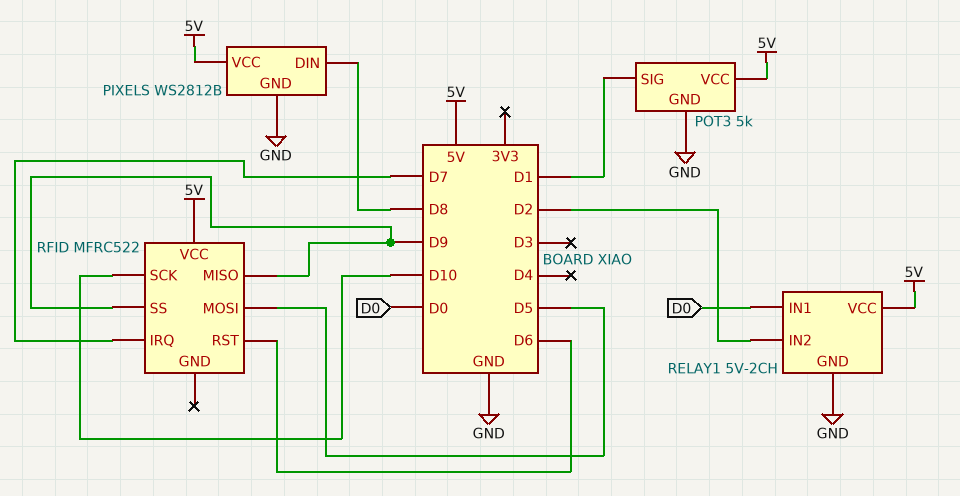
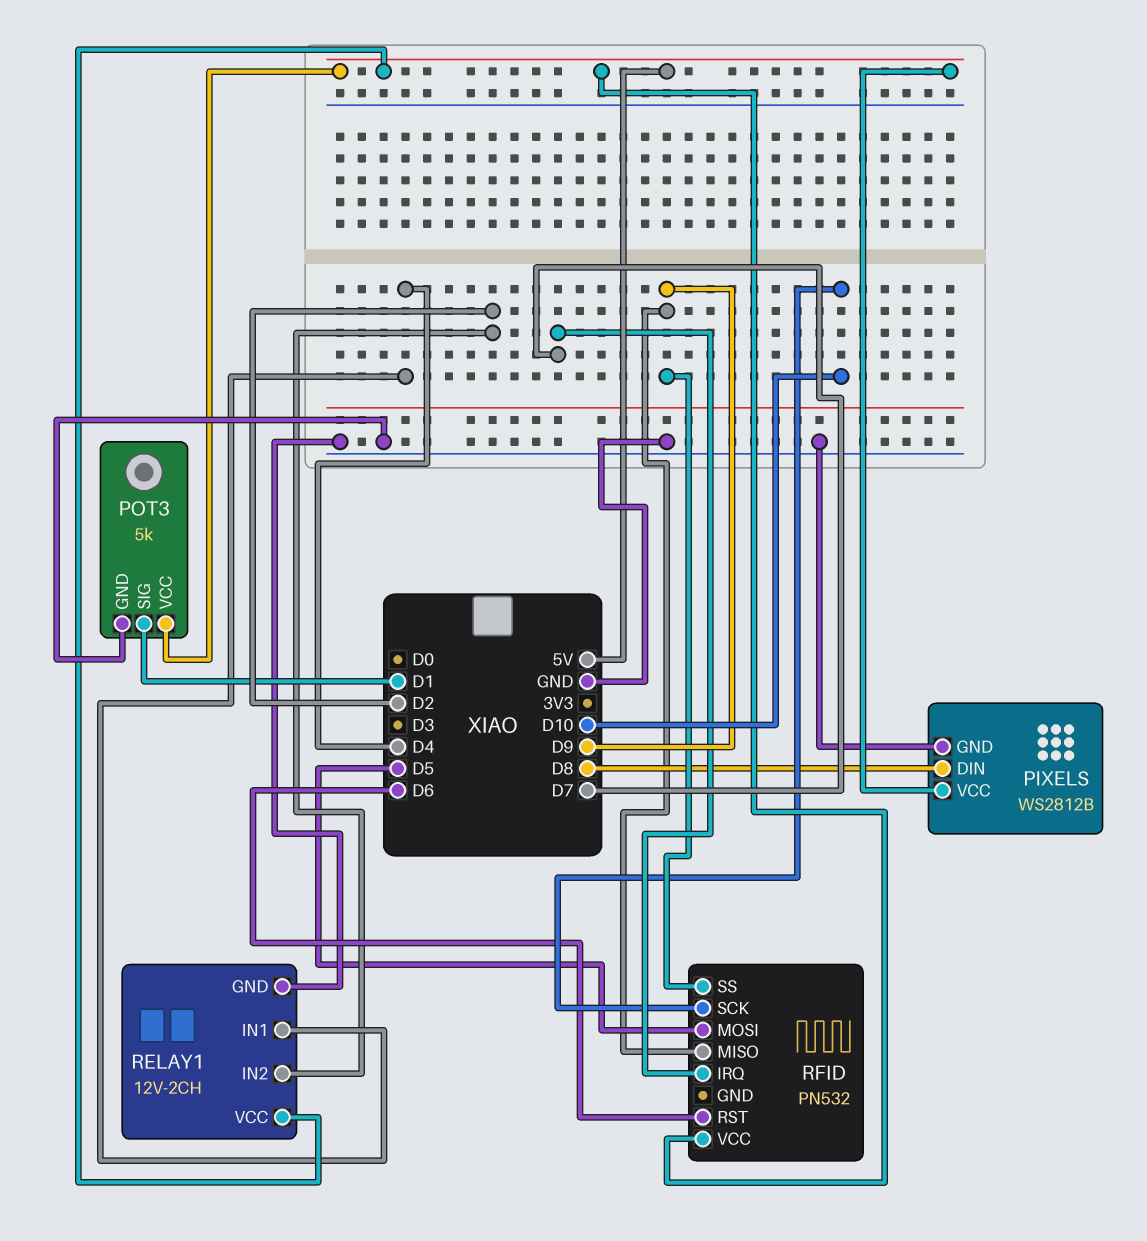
RELAY1: 5V-2CH -> 12V-2CH
RELAY1 pin IN1: D0 -> D4
RFID: MFRC522 -> PN532

